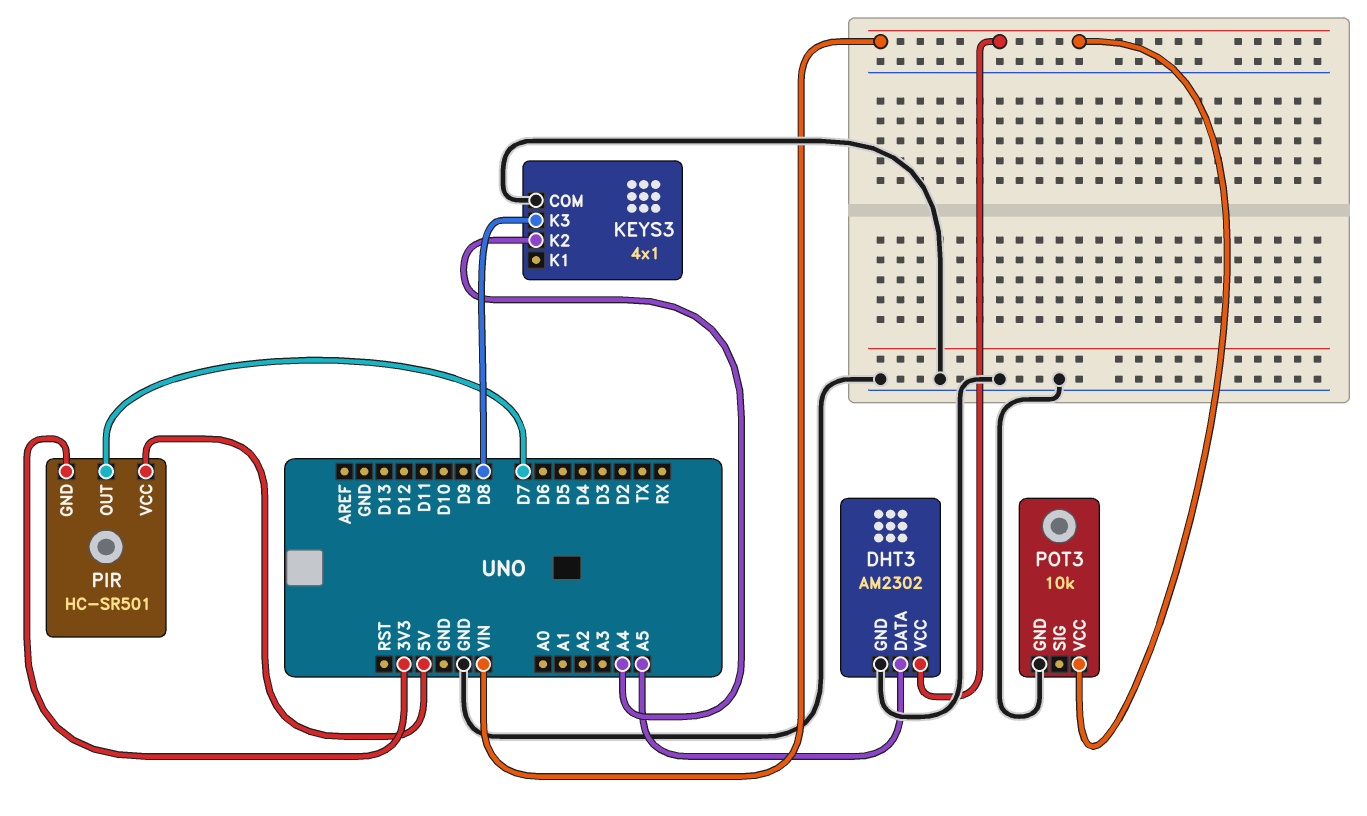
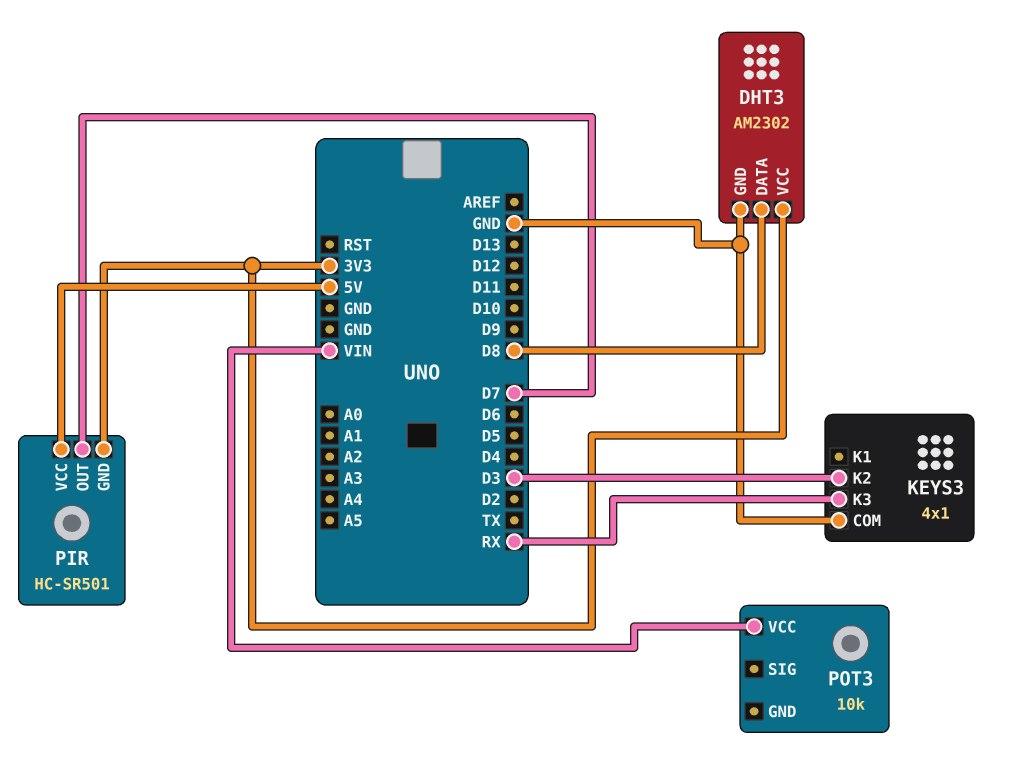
DHT3 pin DATA: A5 -> D8
DHT3 pin VCC: VIN -> 3V3
KEYS3 pin K2: A4 -> D3
KEYS3 pin K3: D8 -> RX
POT3 pin GND: GND -> none

